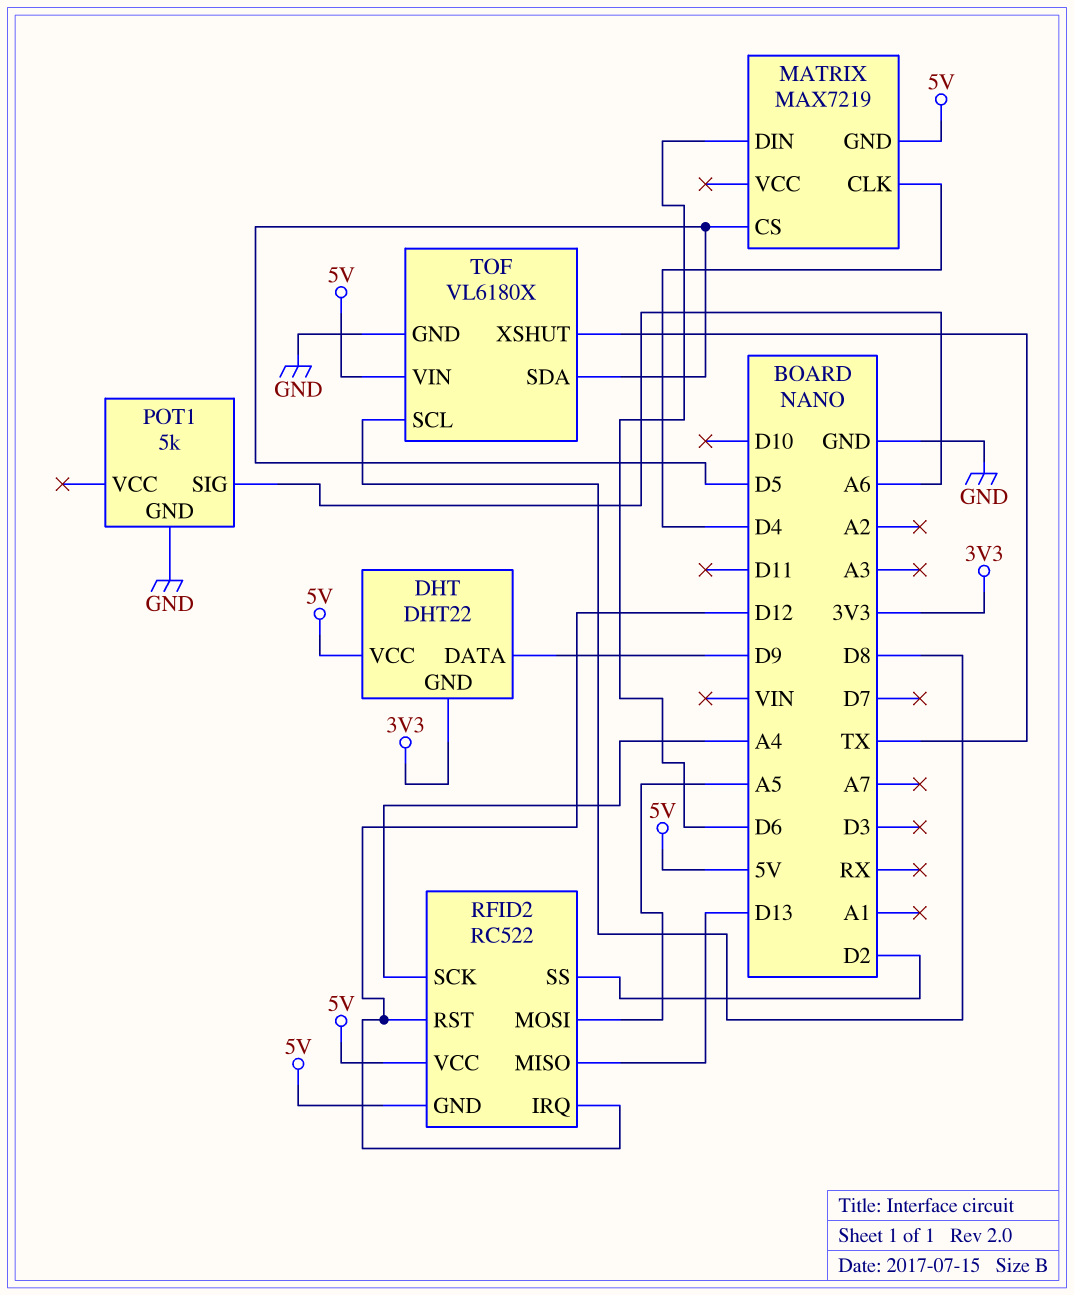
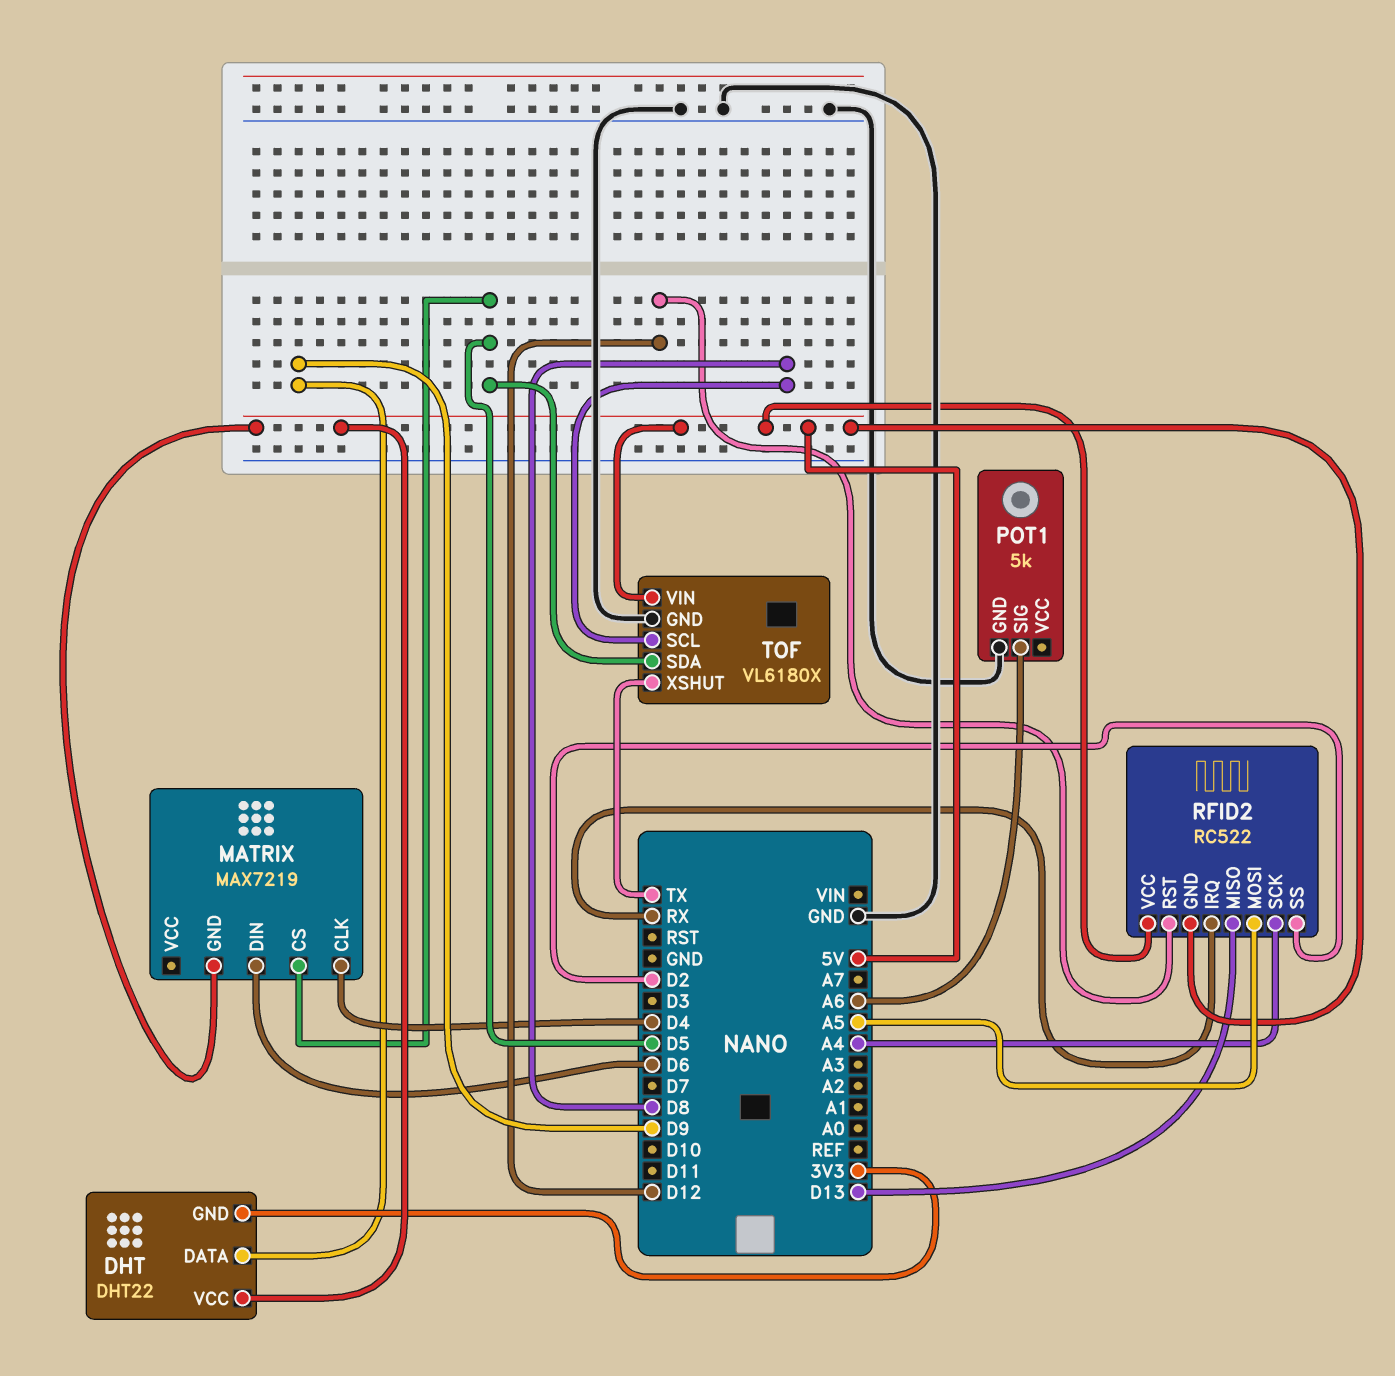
RFID2 pin IRQ: D12 -> RX

